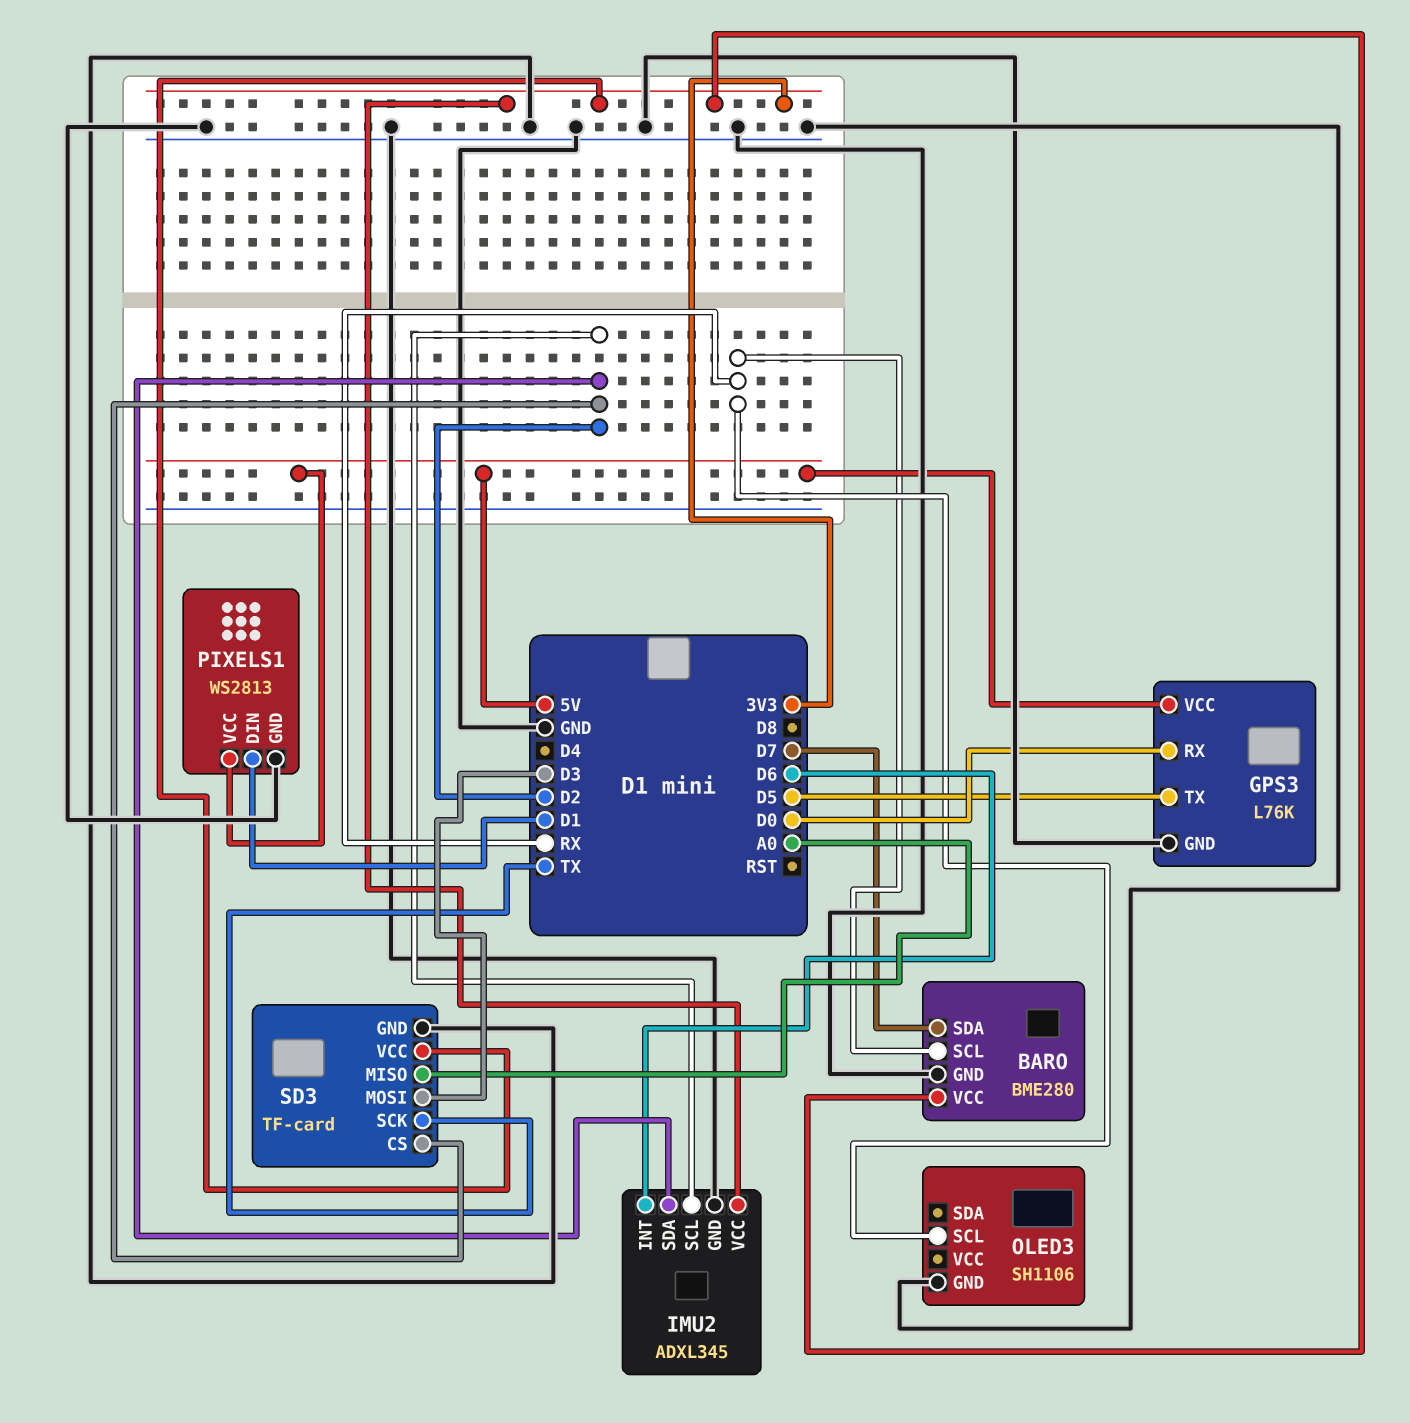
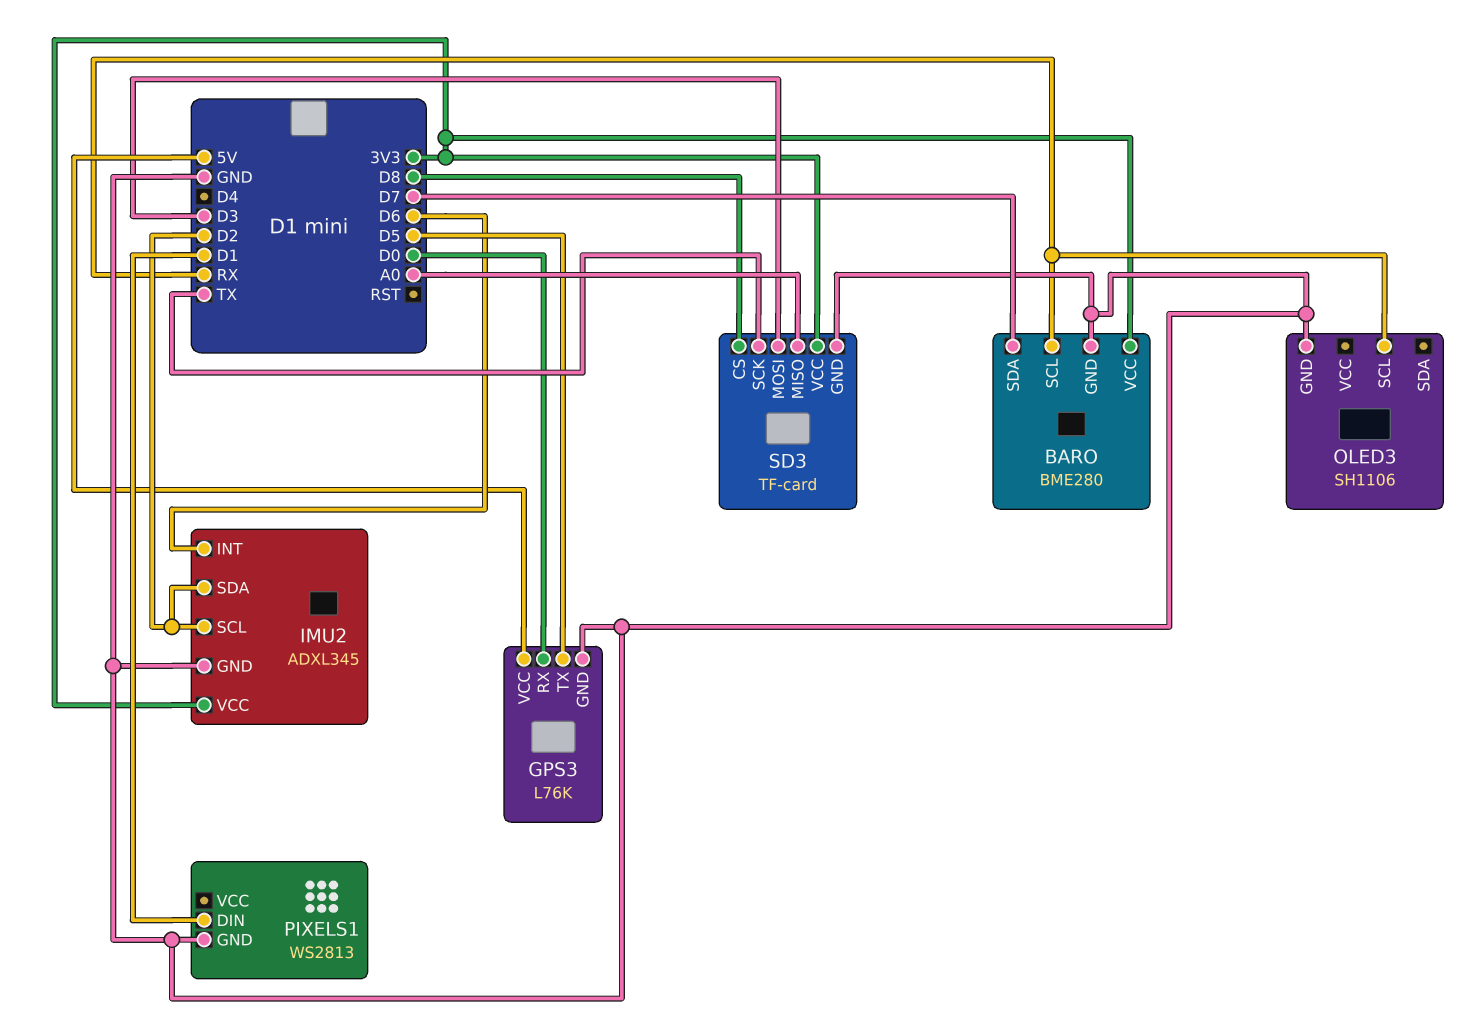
PIXELS1 pin VCC: 5V -> none
SD3 pin CS: D2 -> D8

